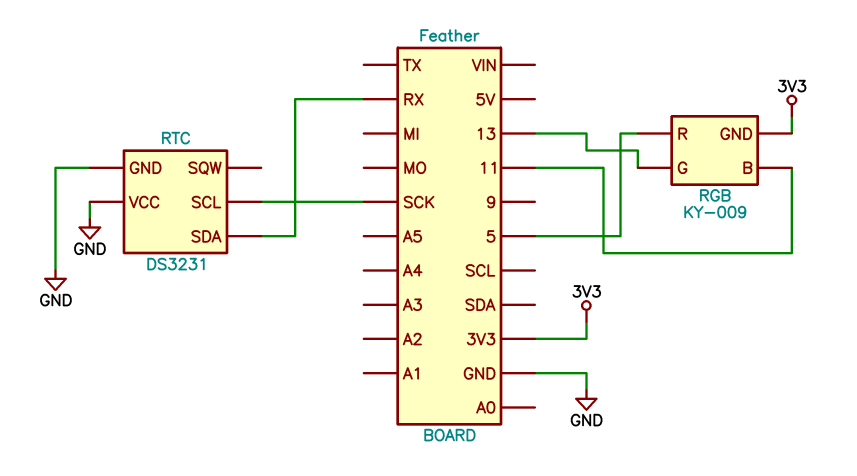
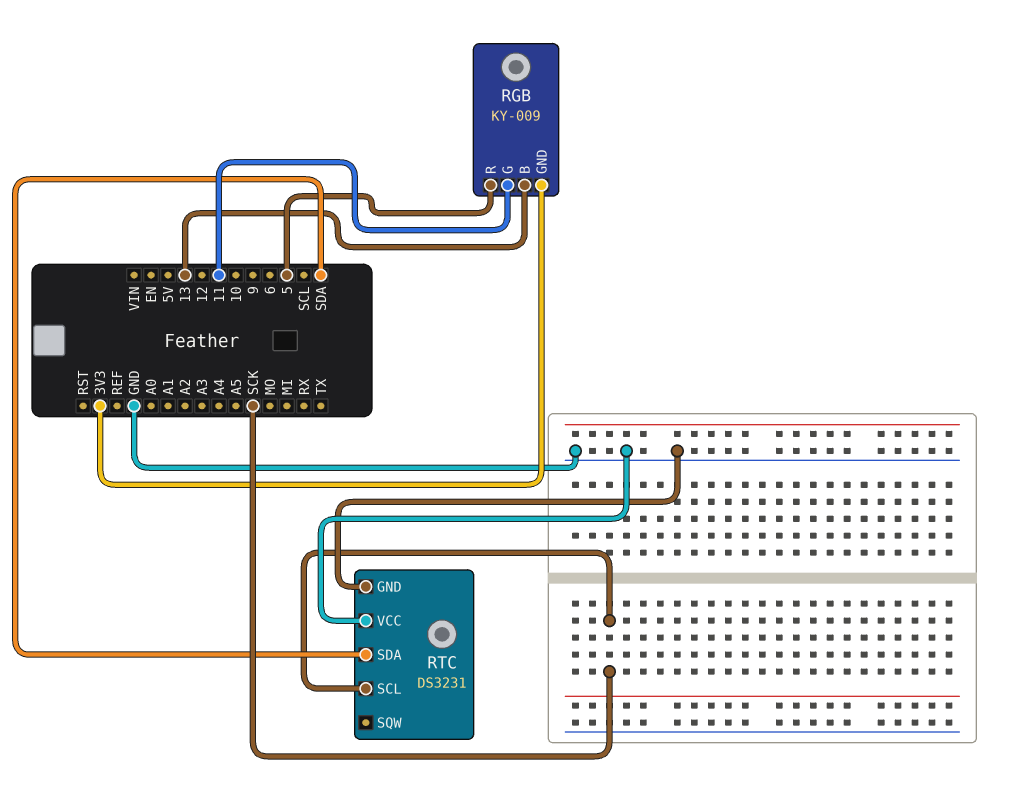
RGB pin B: 11 -> 13
RGB pin G: 13 -> 11
RTC pin SDA: RX -> SDA

